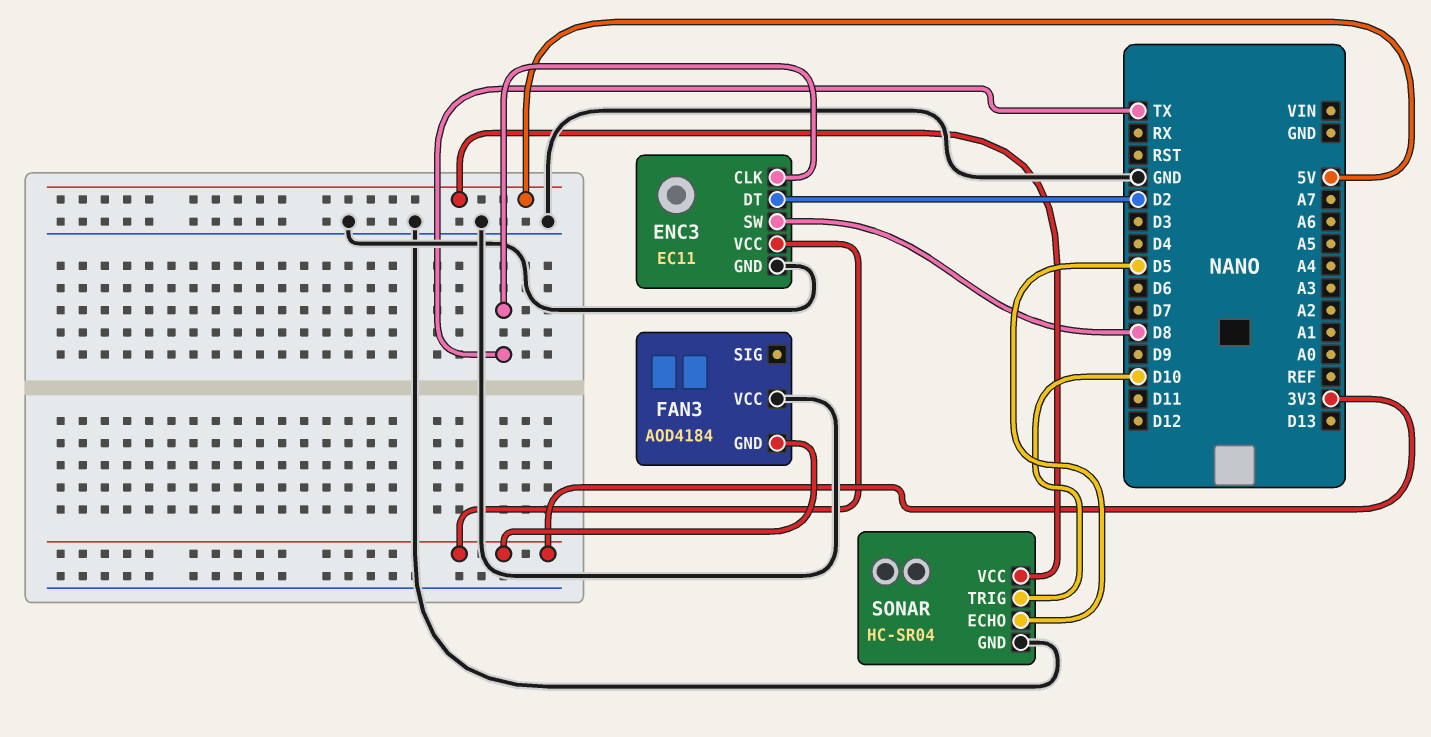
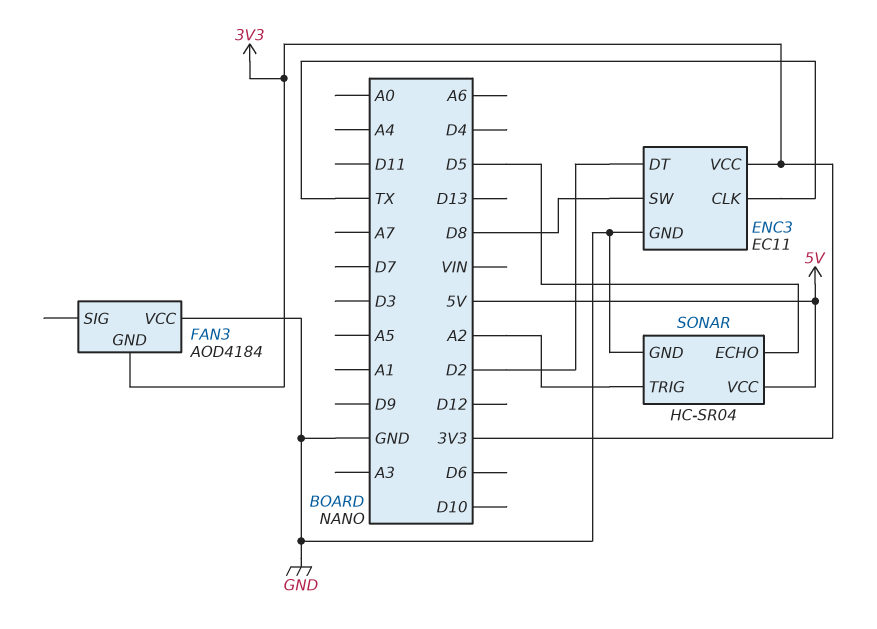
SONAR pin TRIG: D10 -> A2

